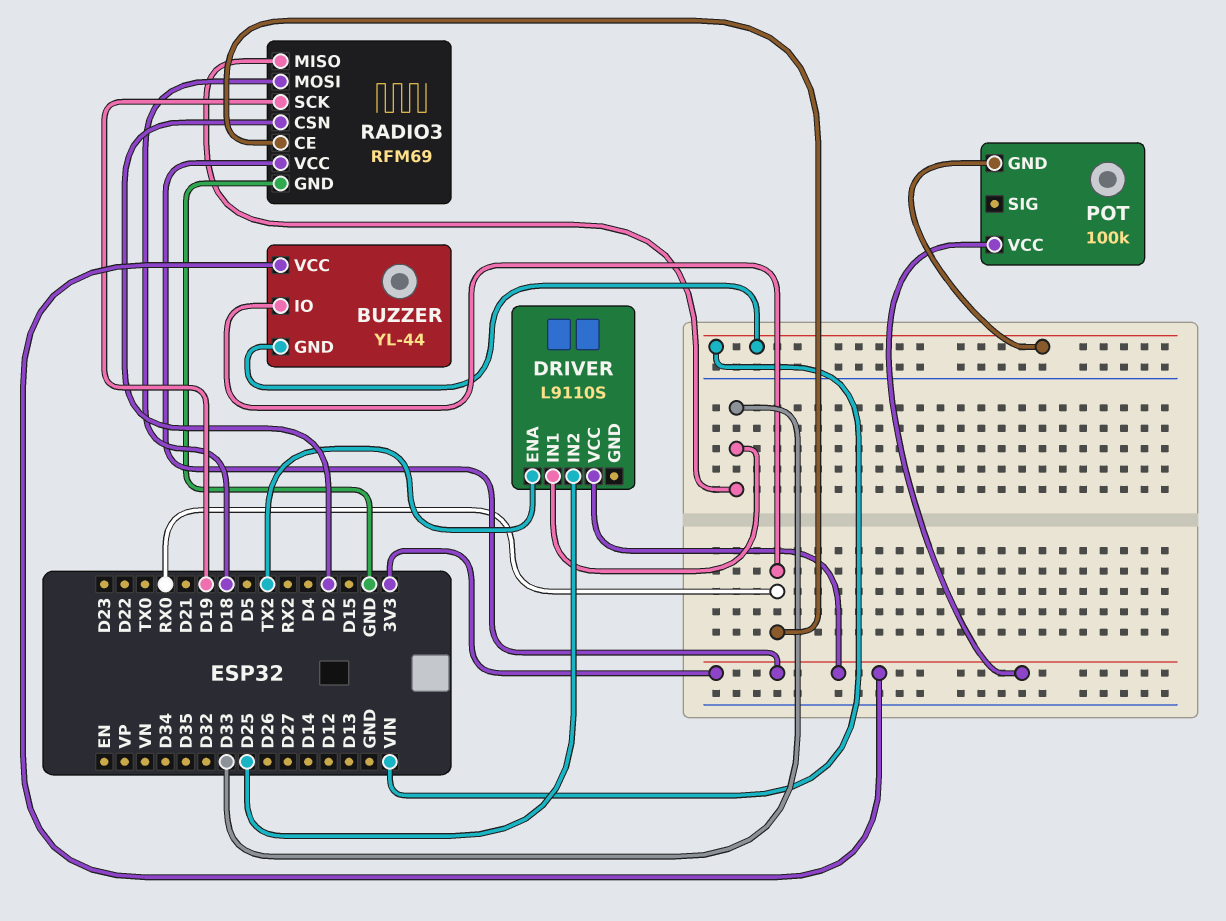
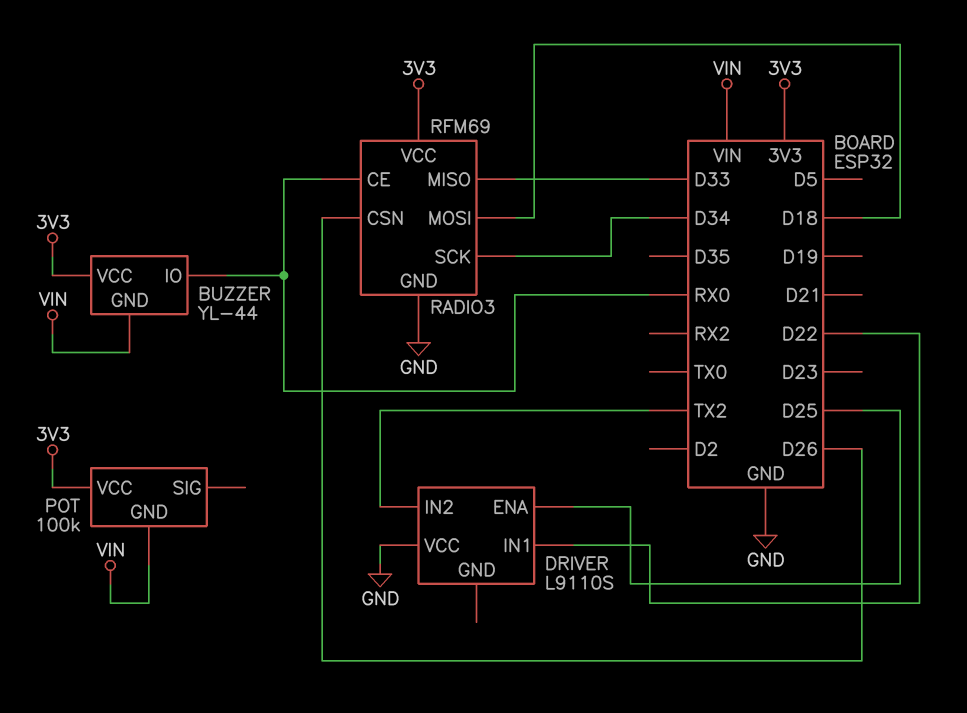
DRIVER pin ENA: TX2 -> D25
DRIVER pin IN1: D33 -> D22
DRIVER pin IN2: D25 -> TX2
DRIVER pin VCC: 3V3 -> GND
RADIO3 pin CSN: D2 -> D26
RADIO3 pin SCK: D19 -> D34

